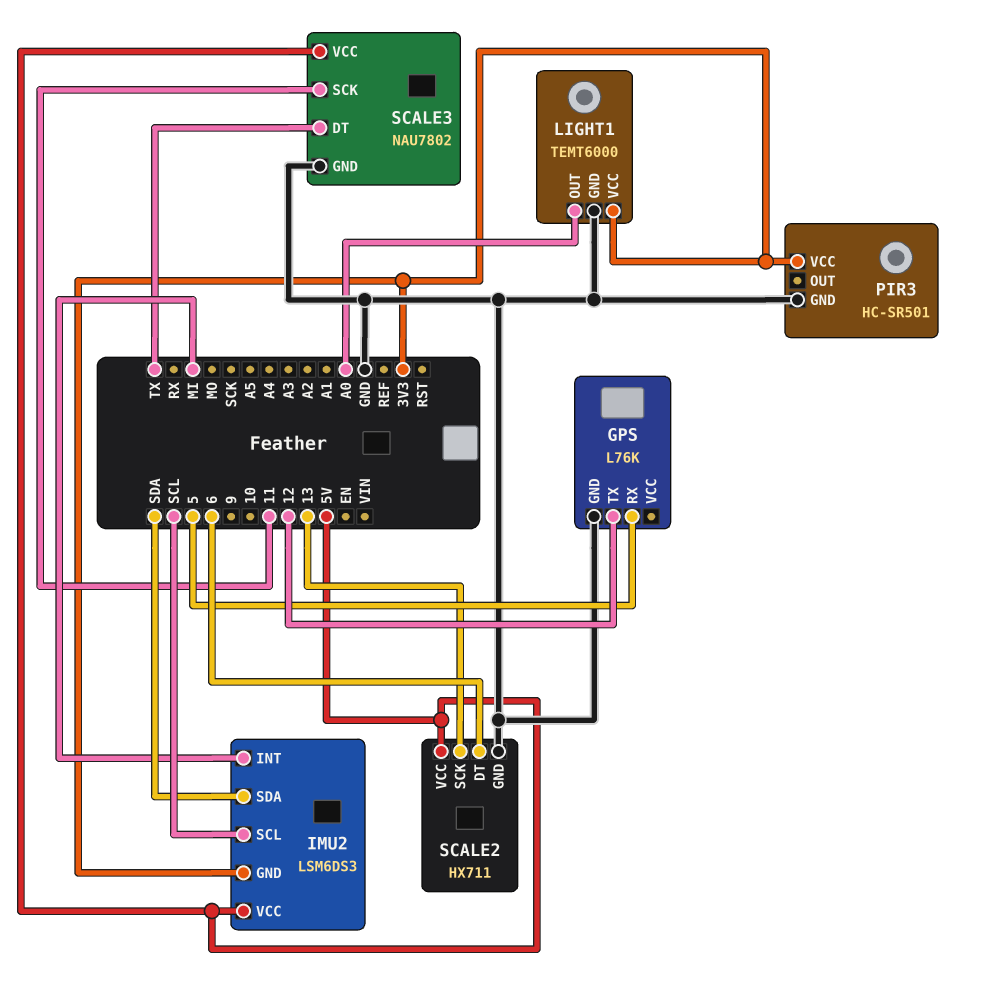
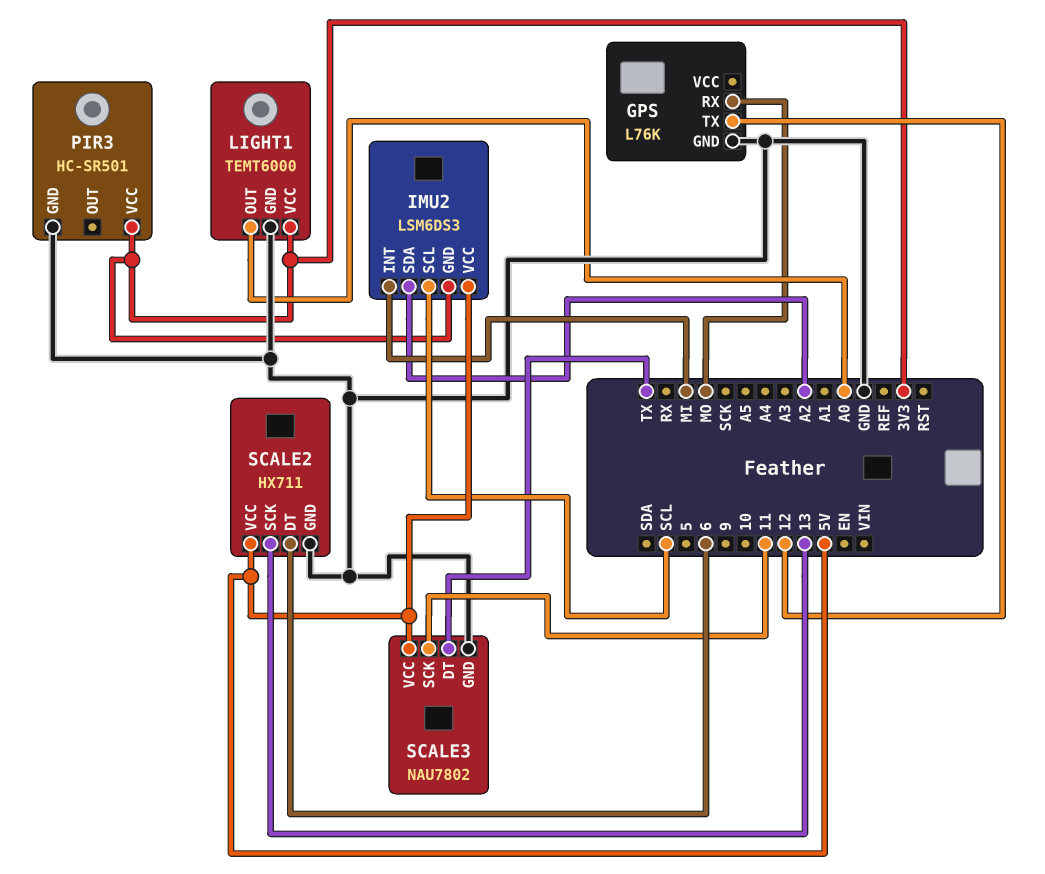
GPS pin RX: 5 -> MO
IMU2 pin SDA: SDA -> A2

